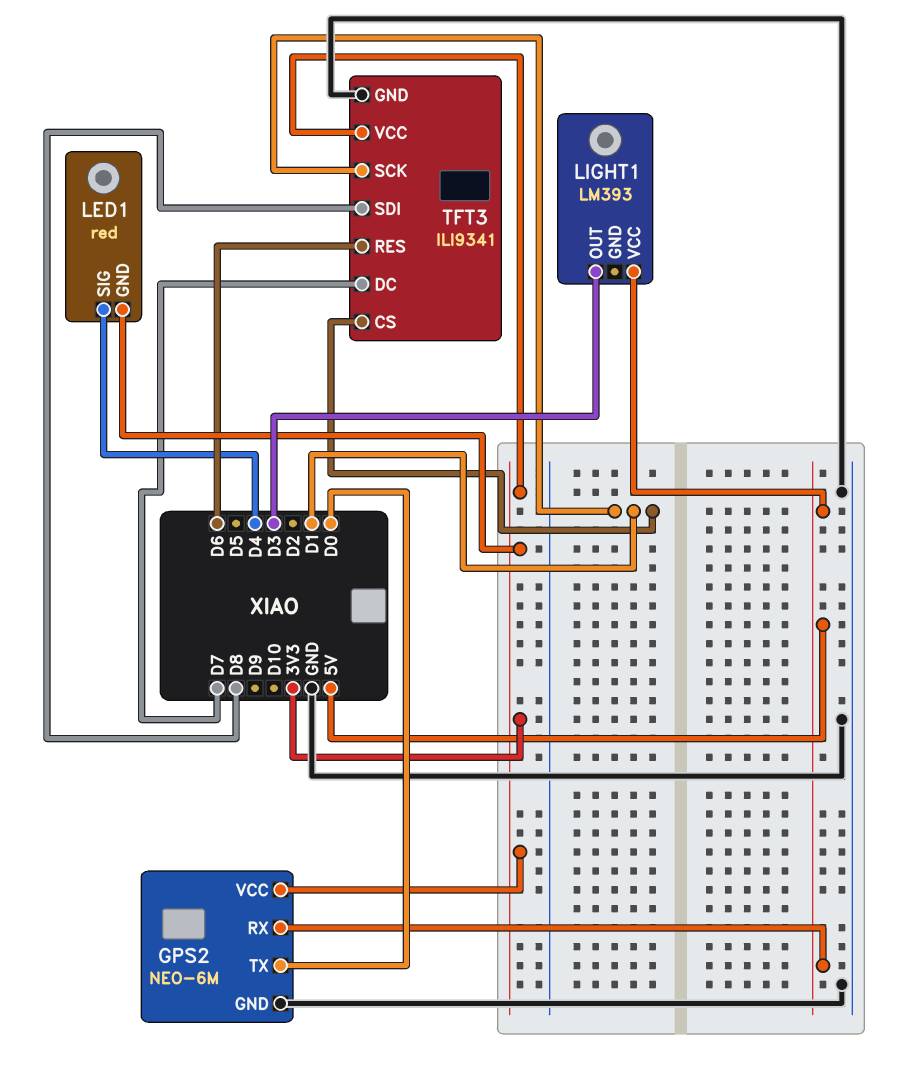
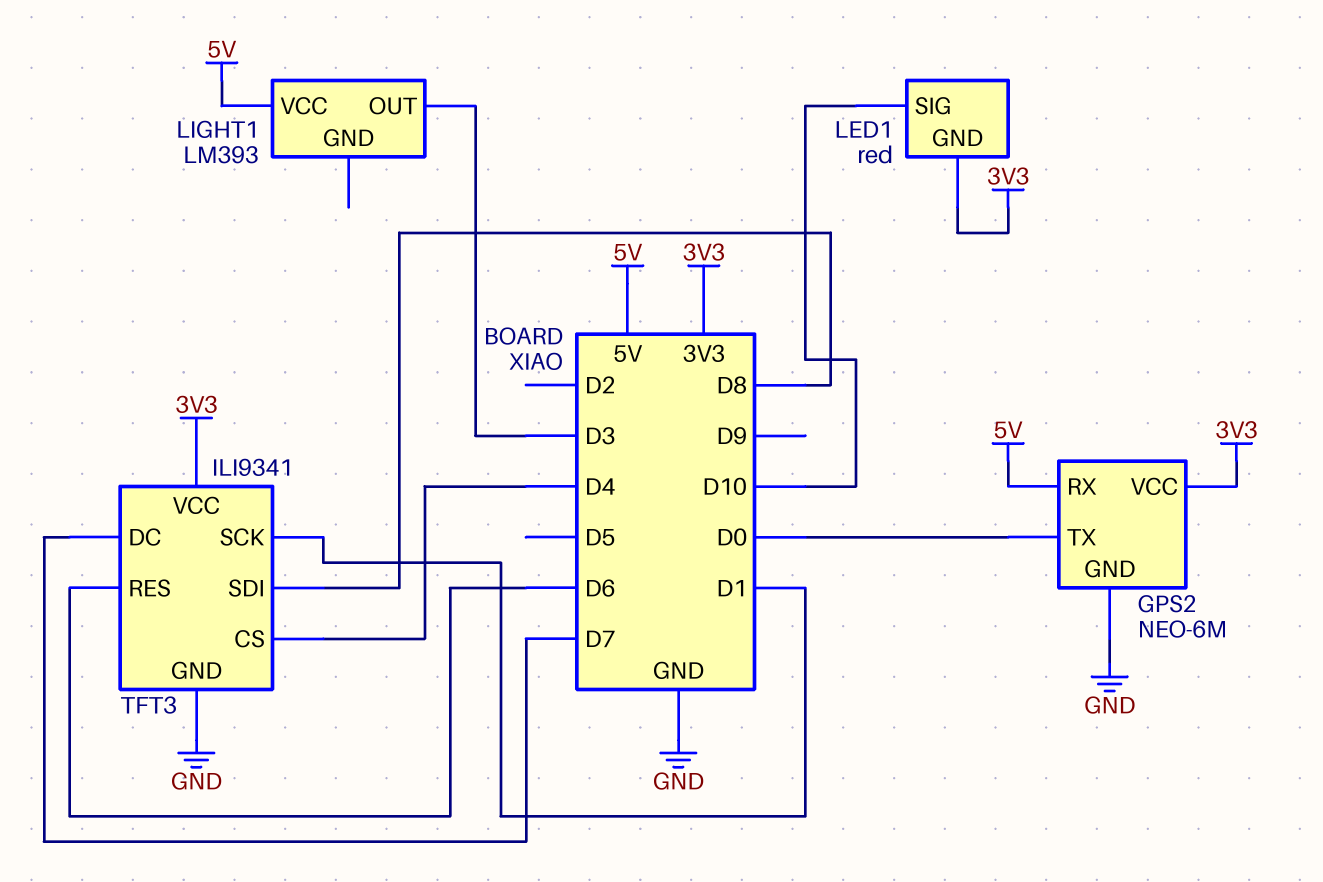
LED1 pin SIG: D4 -> D10
TFT3 pin CS: D1 -> D4

